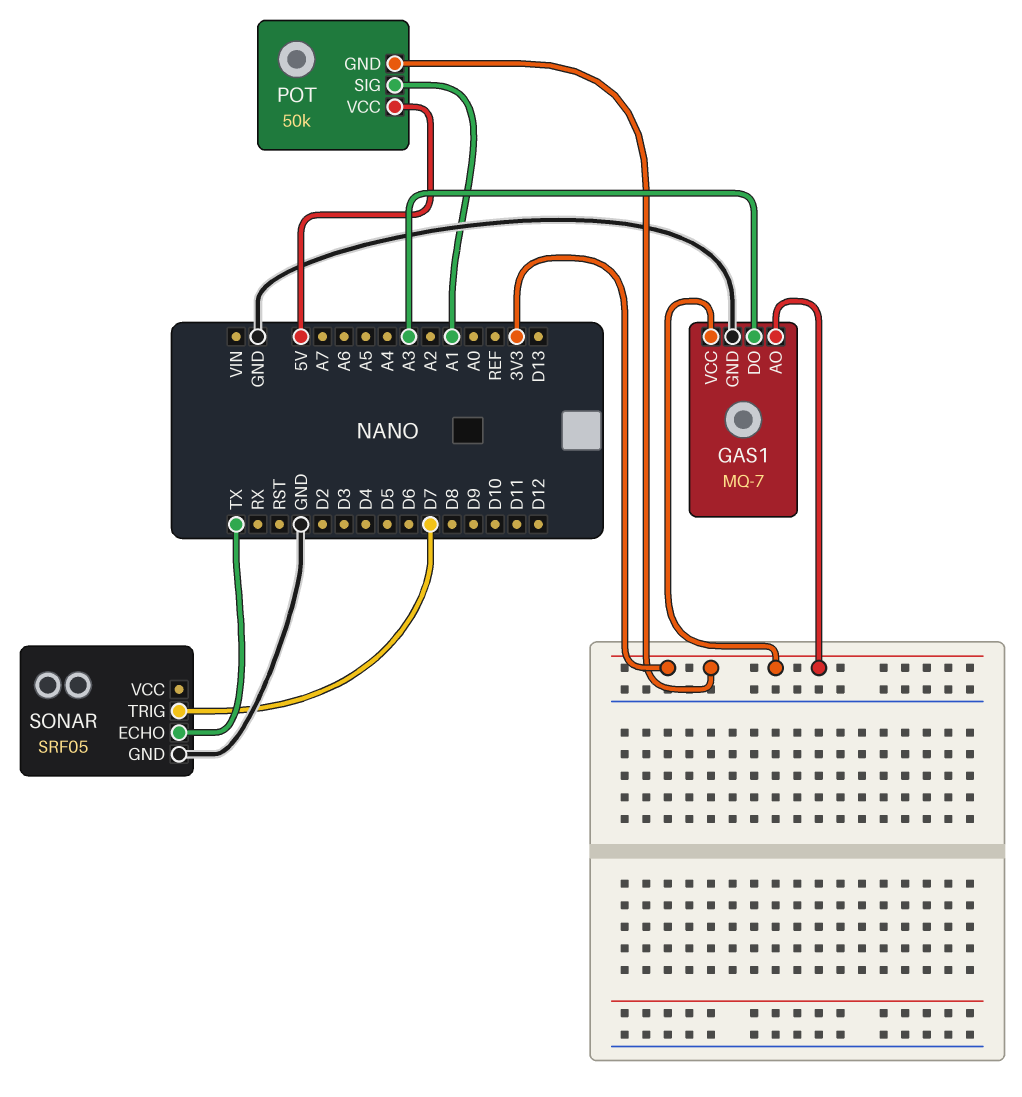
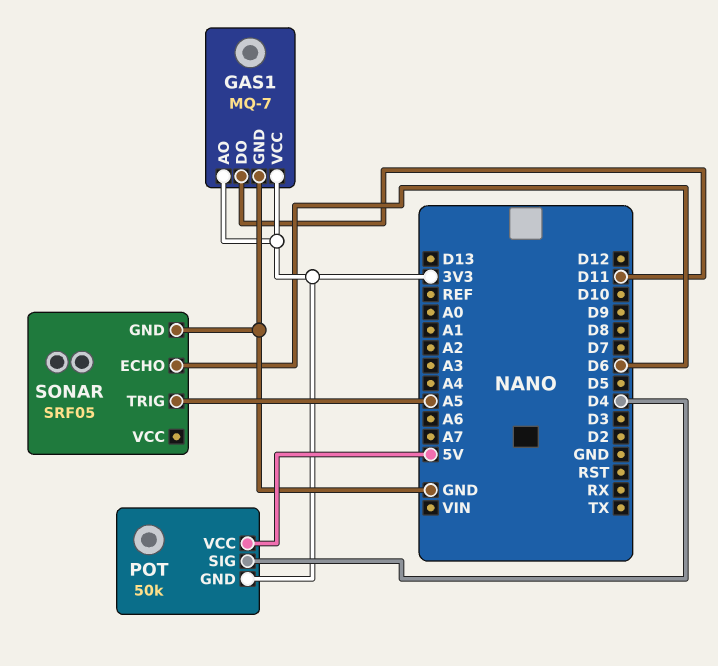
GAS1 pin DO: A3 -> D11
POT pin SIG: A1 -> D4
SONAR pin ECHO: TX -> D6
SONAR pin TRIG: D7 -> A5

